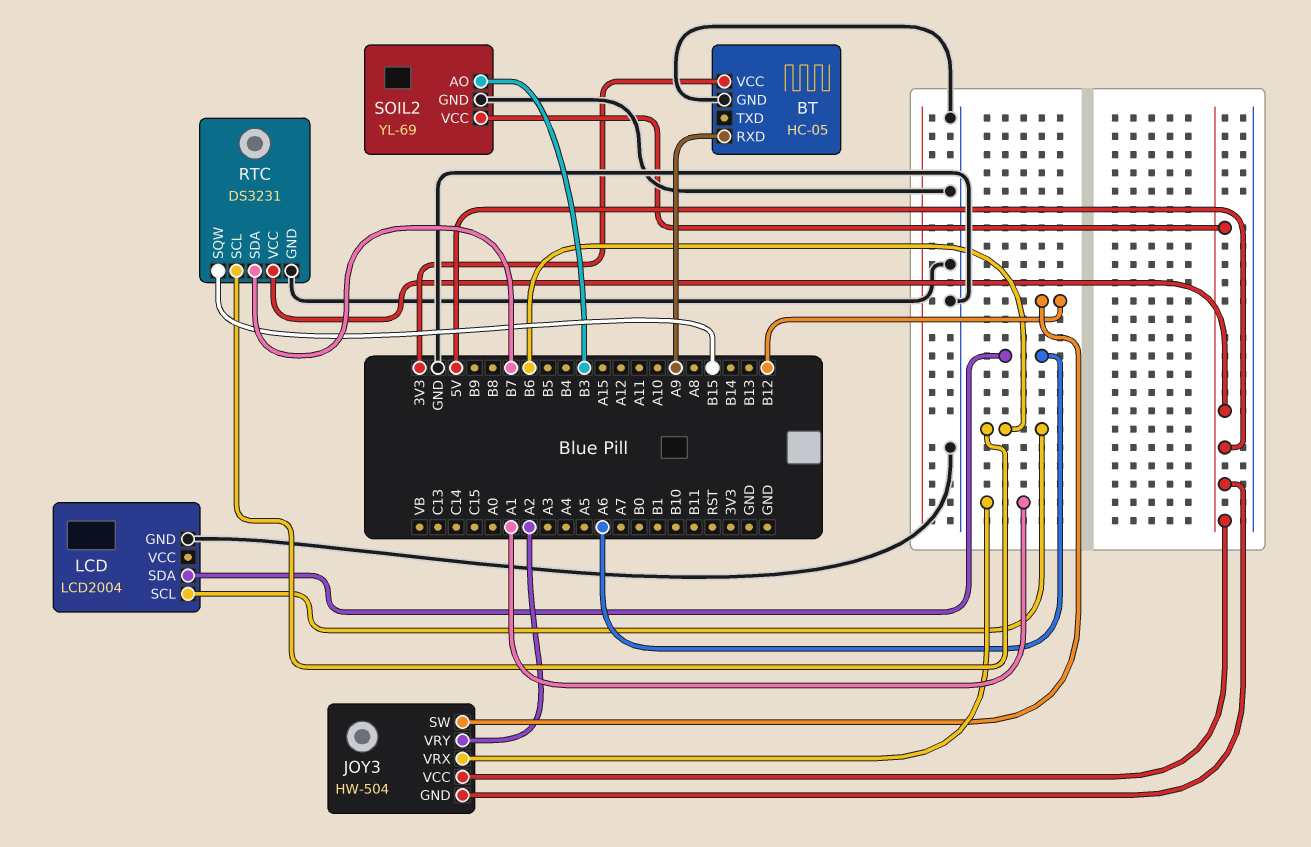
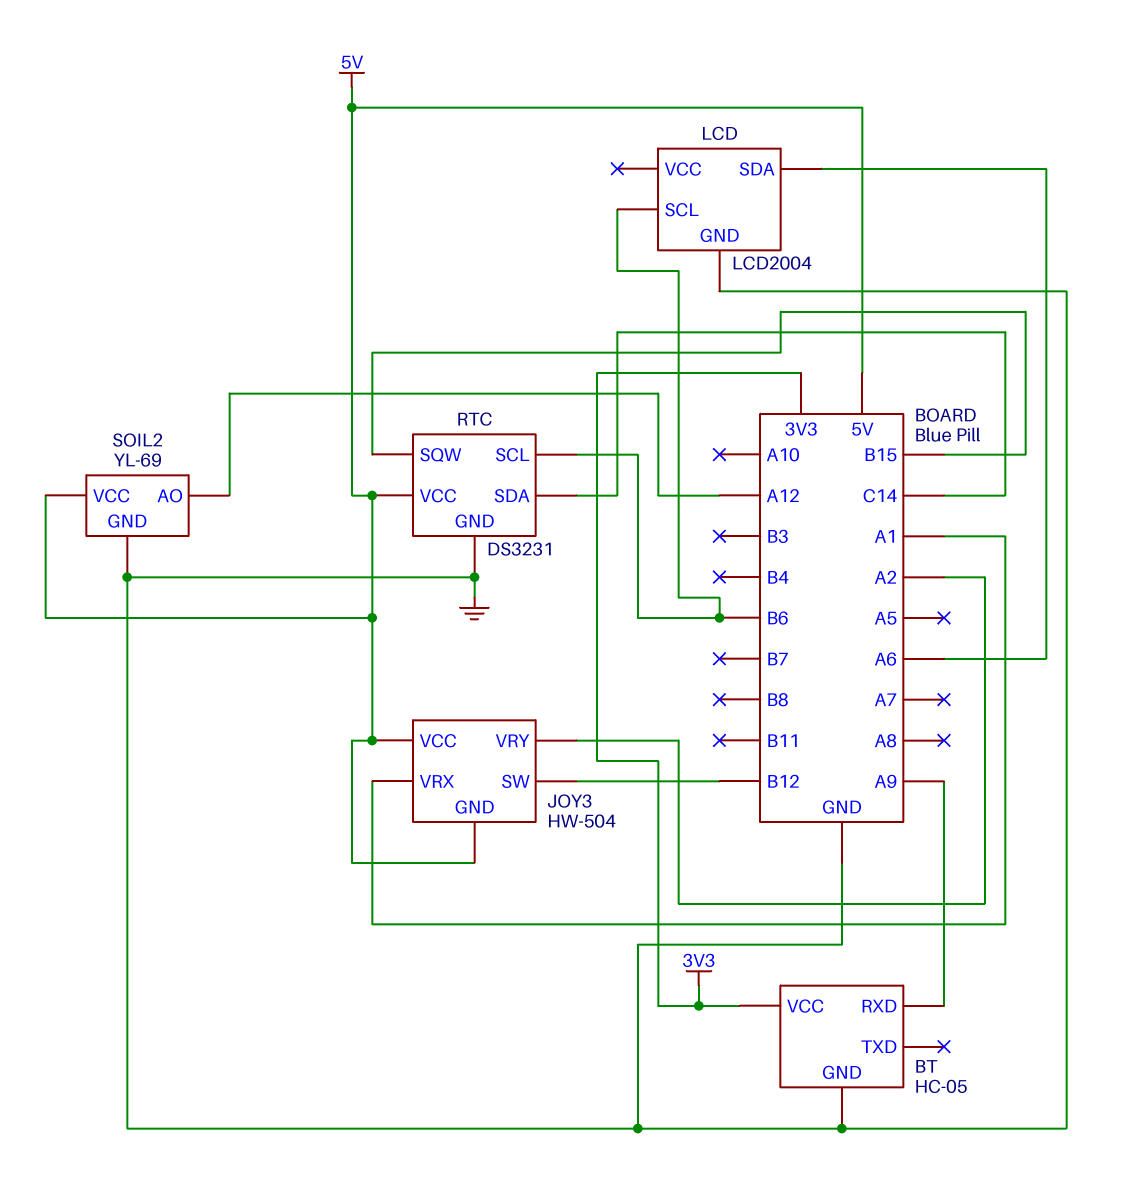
RTC pin SDA: B7 -> C14
SOIL2 pin AO: B3 -> A12

